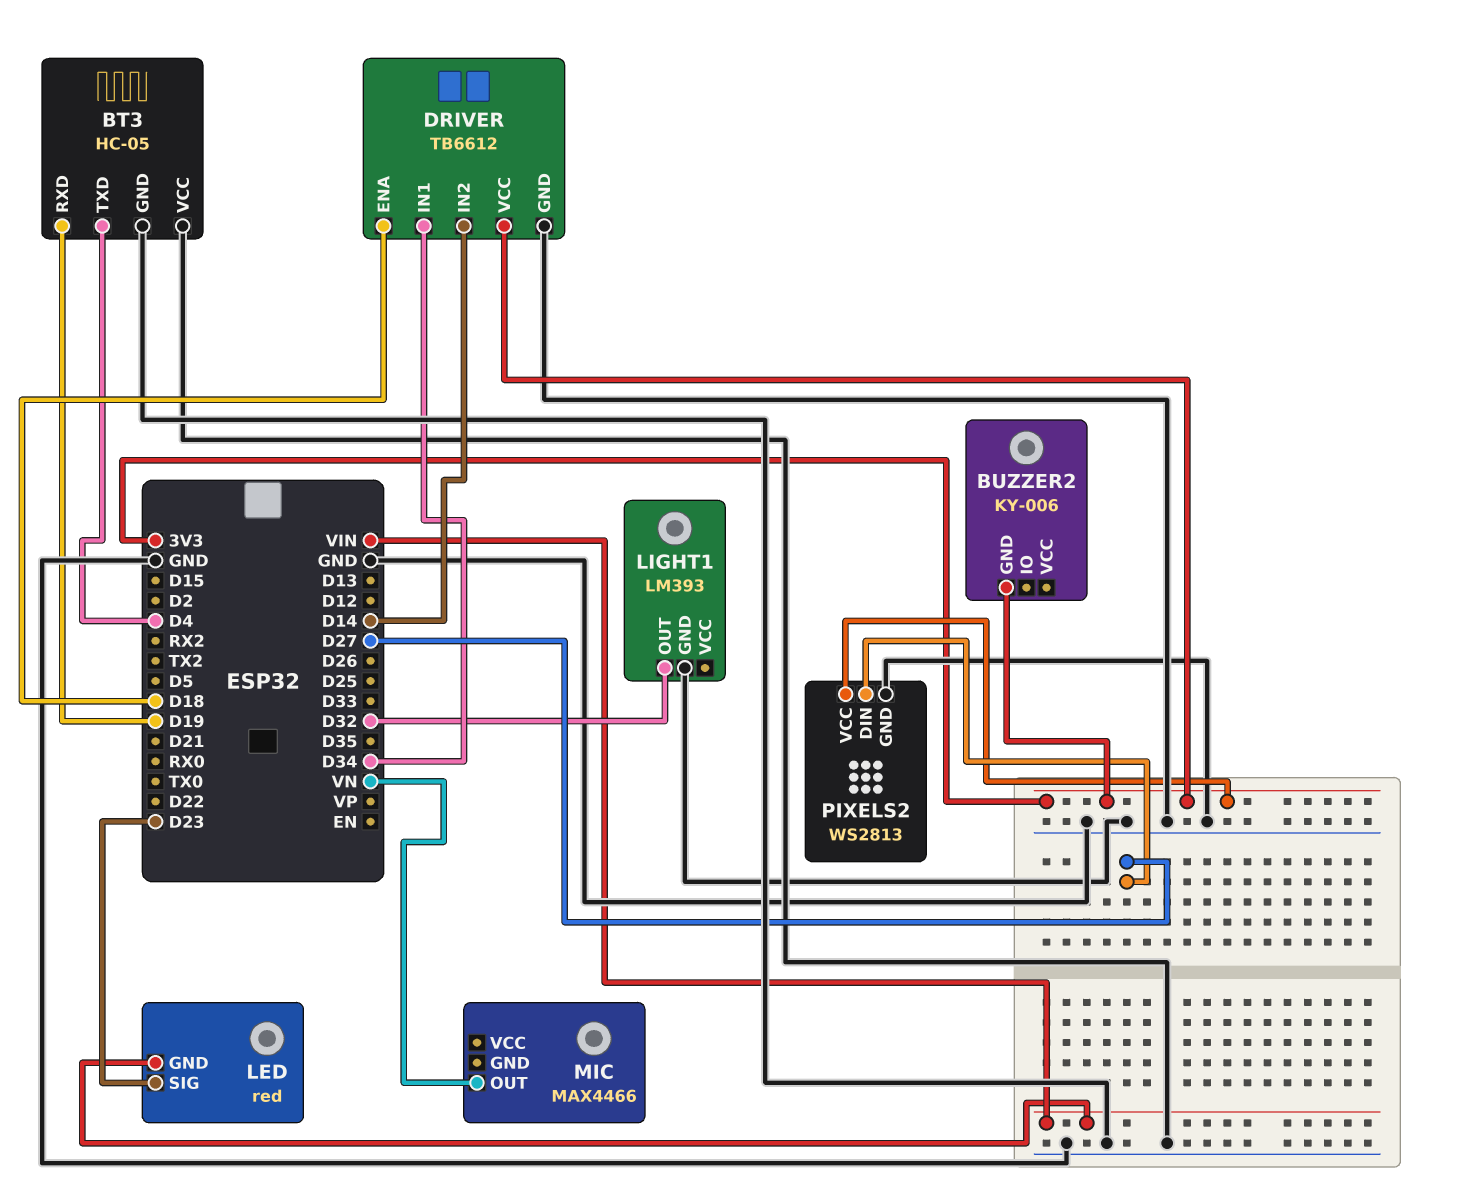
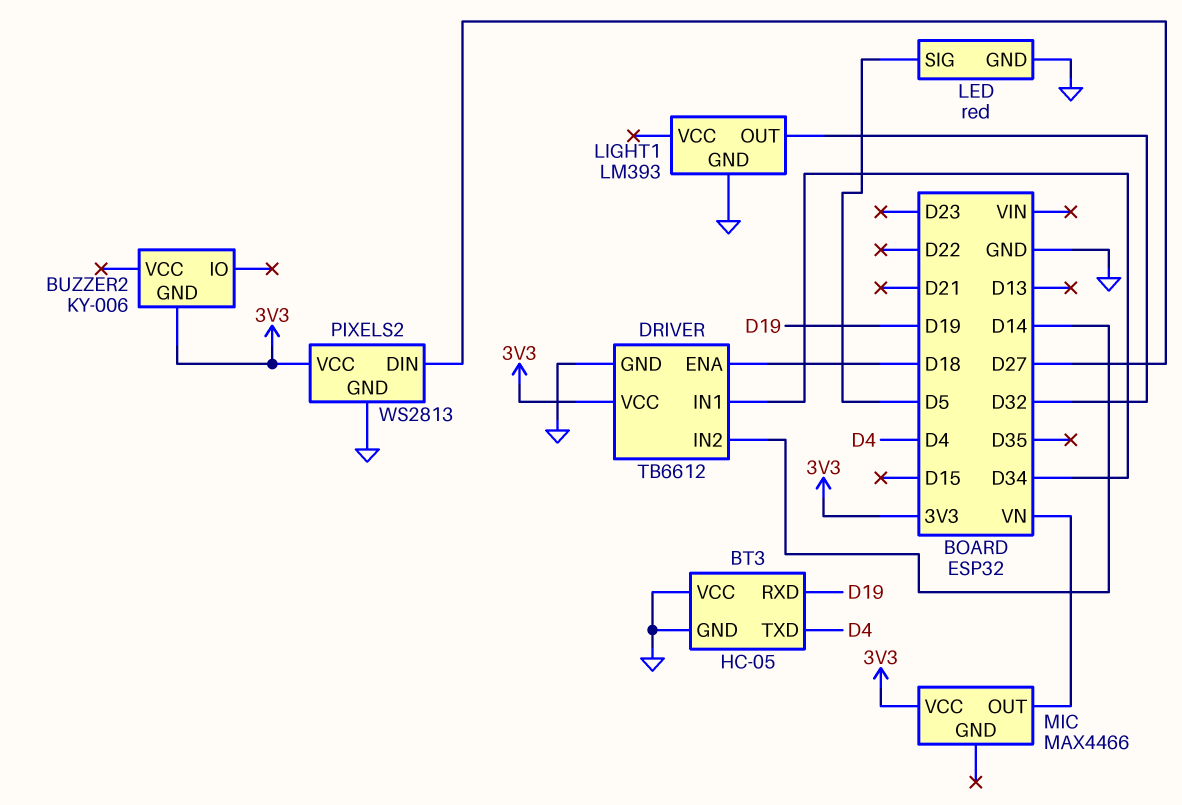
LED pin GND: VIN -> GND
LED pin SIG: D23 -> D5
MIC pin VCC: none -> 3V3

